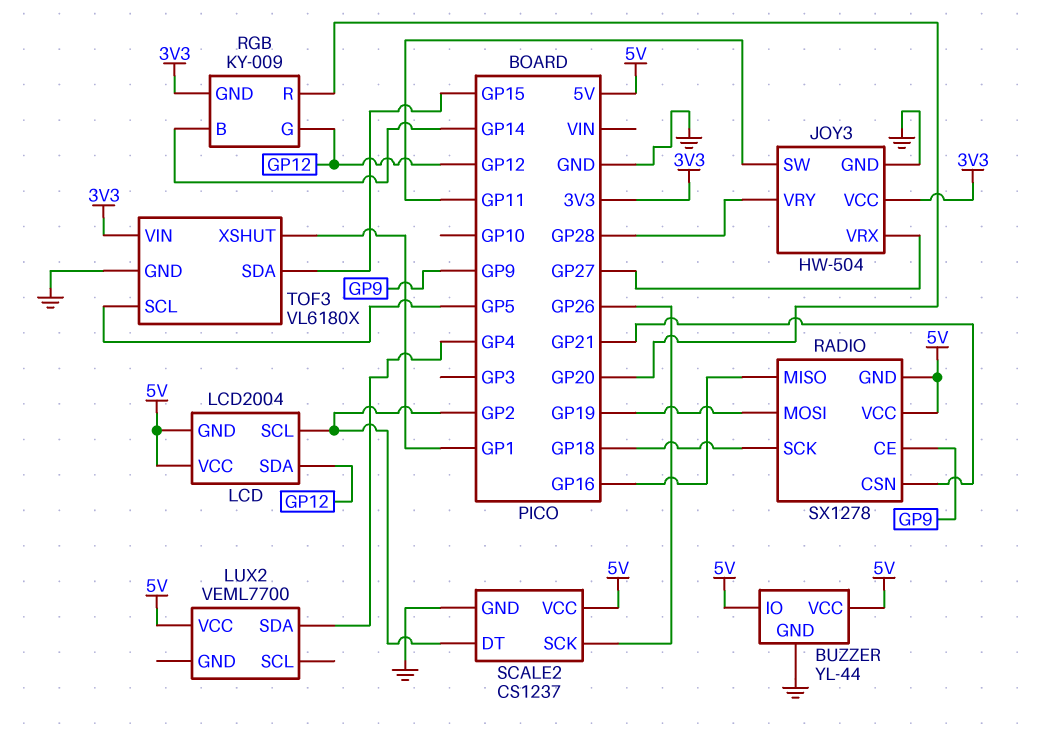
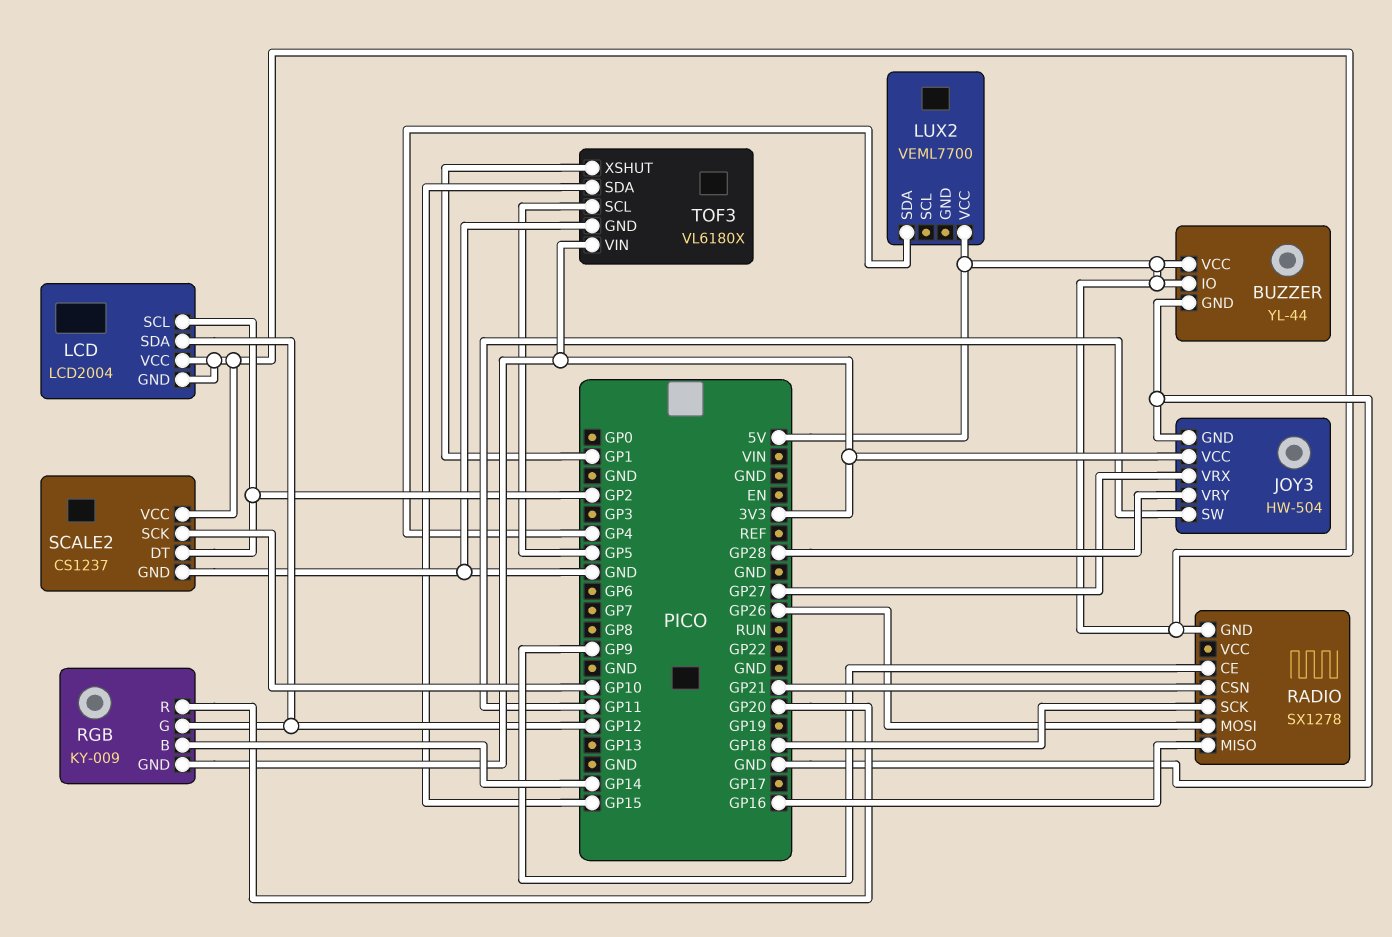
RADIO pin MOSI: GP19 -> GP26
RADIO pin VCC: 5V -> none
SCALE2 pin SCK: GP26 -> GP10

